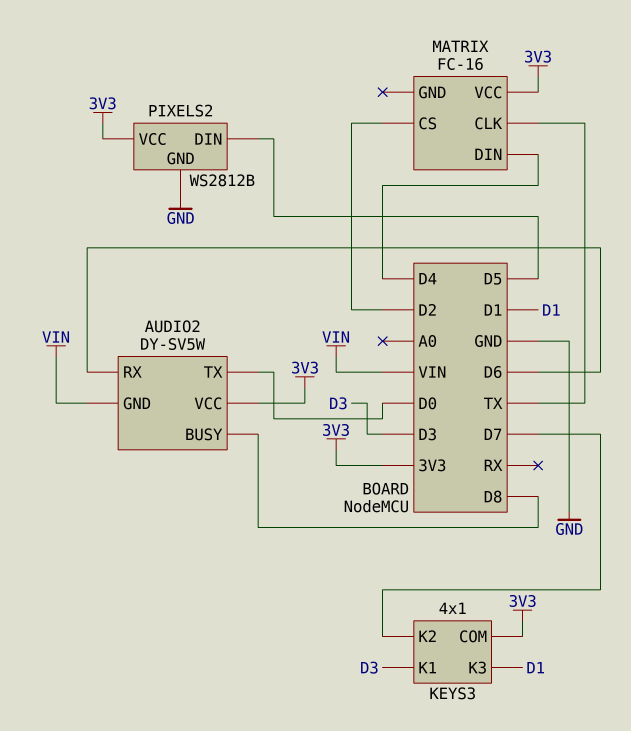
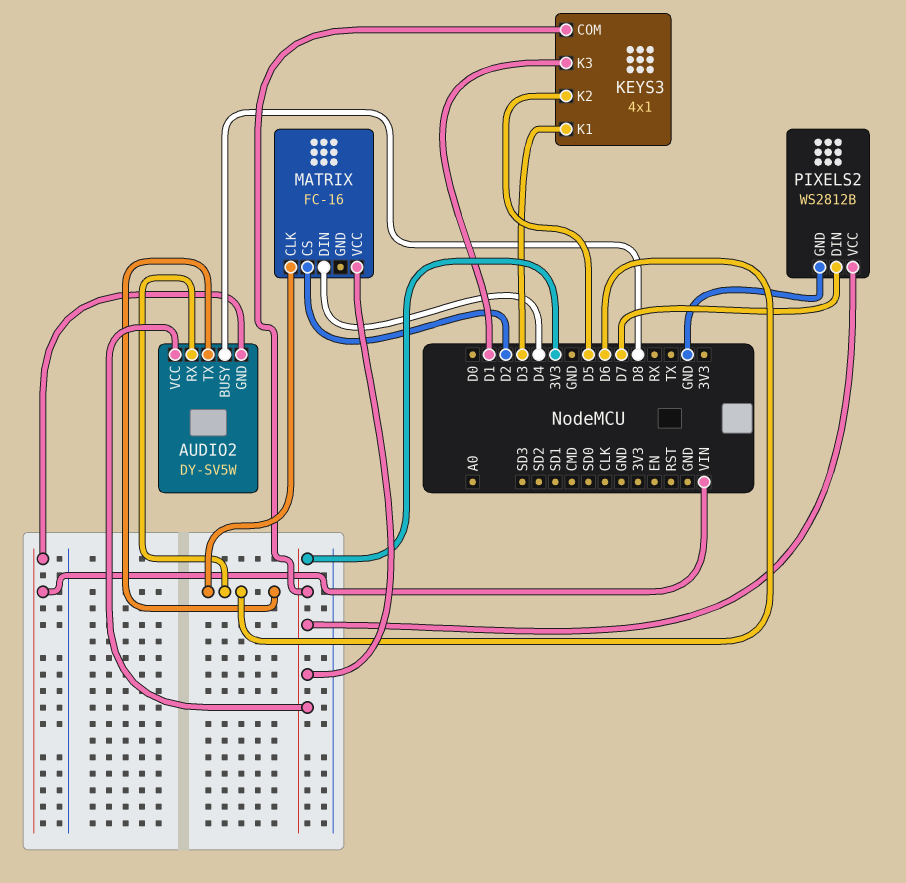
AUDIO2 pin TX: D0 -> D6
KEYS3 pin K2: D7 -> D5
MATRIX pin CLK: TX -> D6
PIXELS2 pin DIN: D5 -> D7

